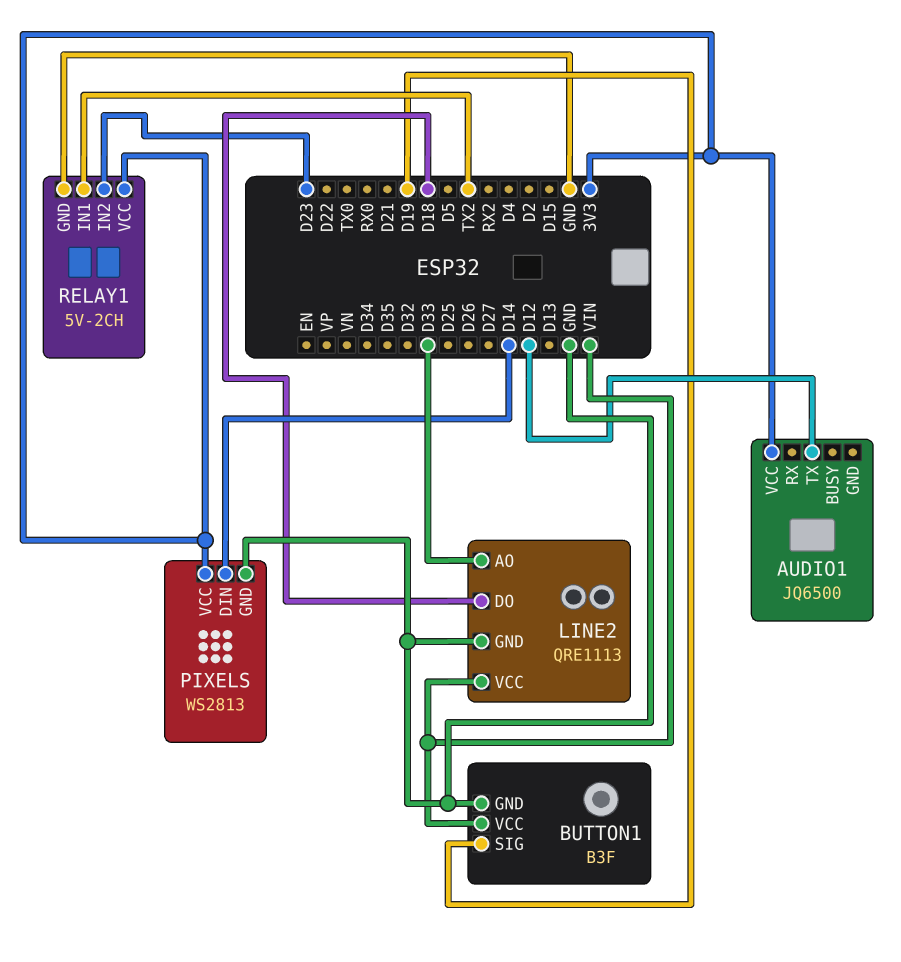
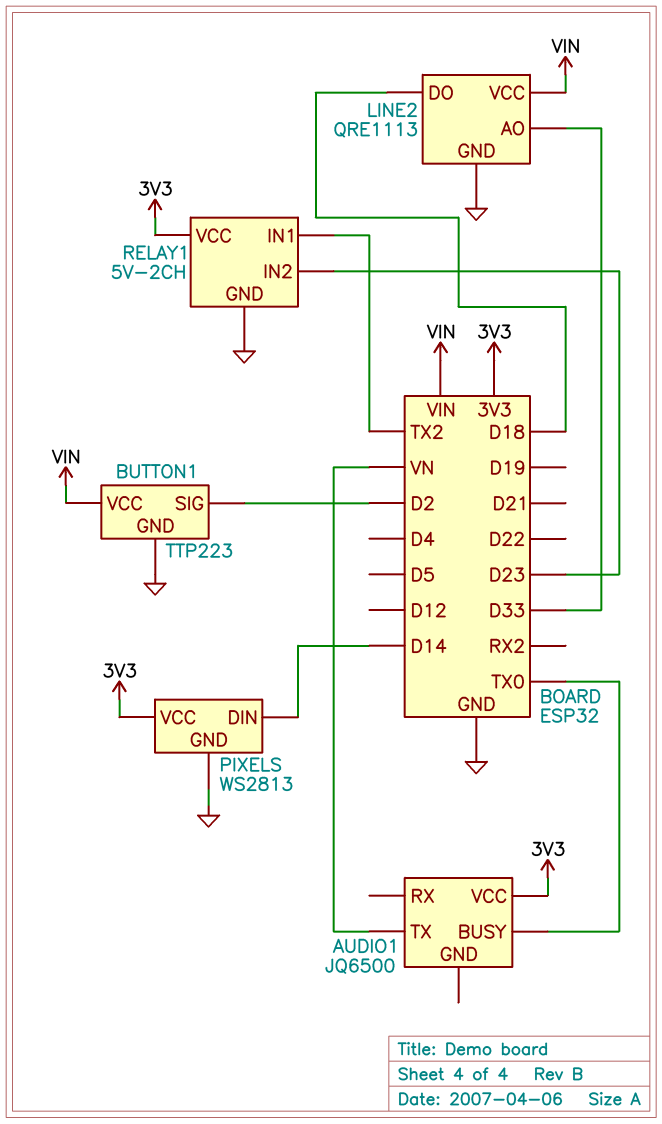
AUDIO1 pin BUSY: none -> TX0
AUDIO1 pin TX: D12 -> VN
BUTTON1: B3F -> TTP223
BUTTON1 pin SIG: D19 -> D2

